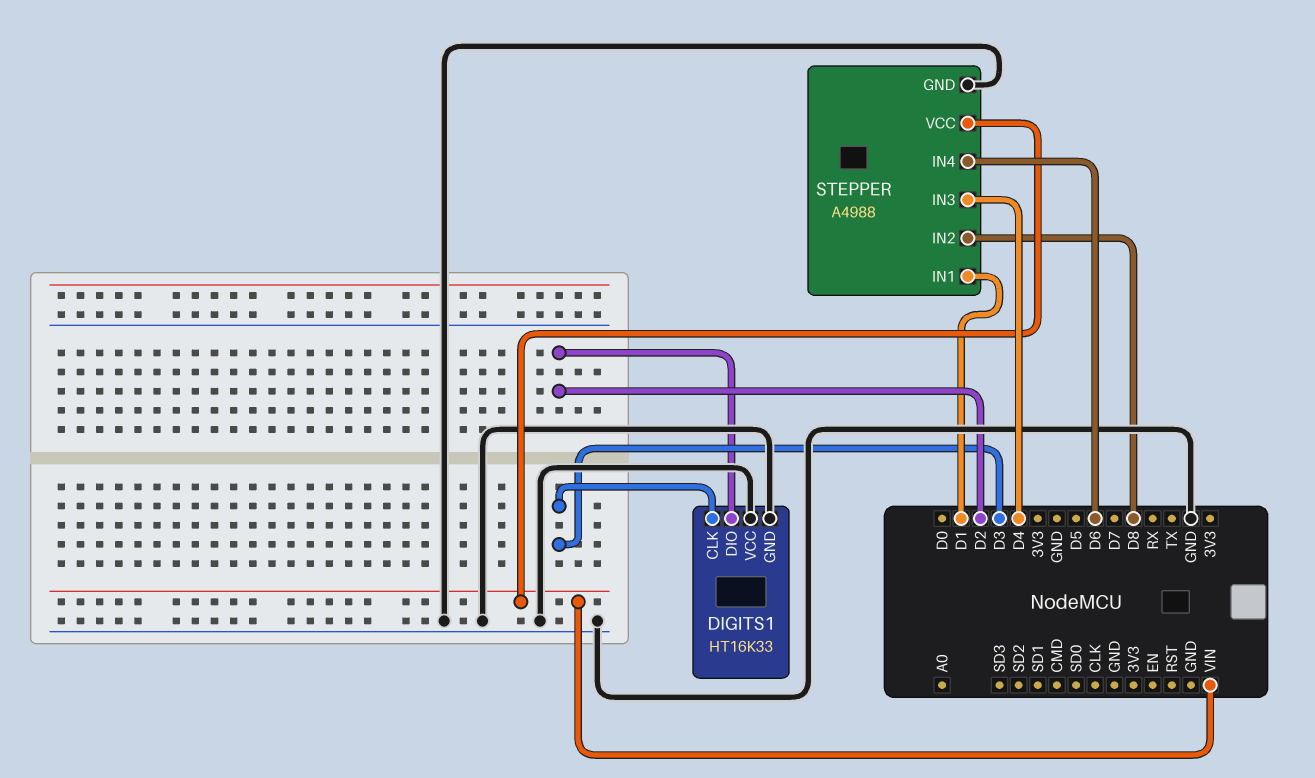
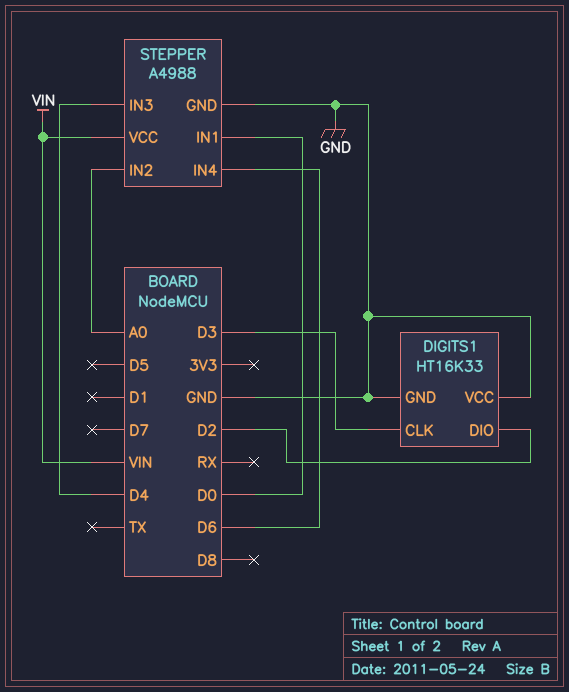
STEPPER pin IN1: D1 -> D0
STEPPER pin IN2: D8 -> A0

